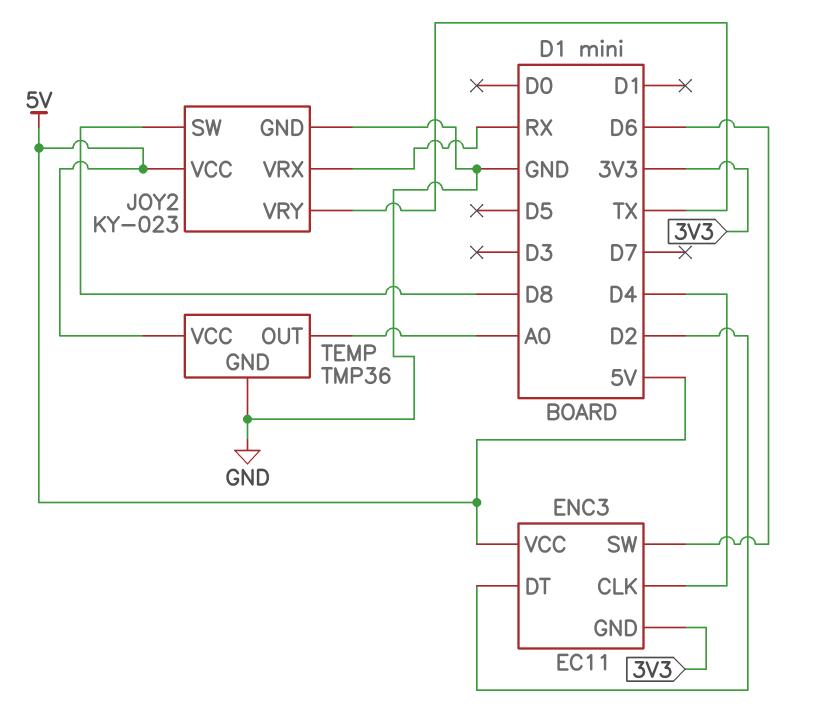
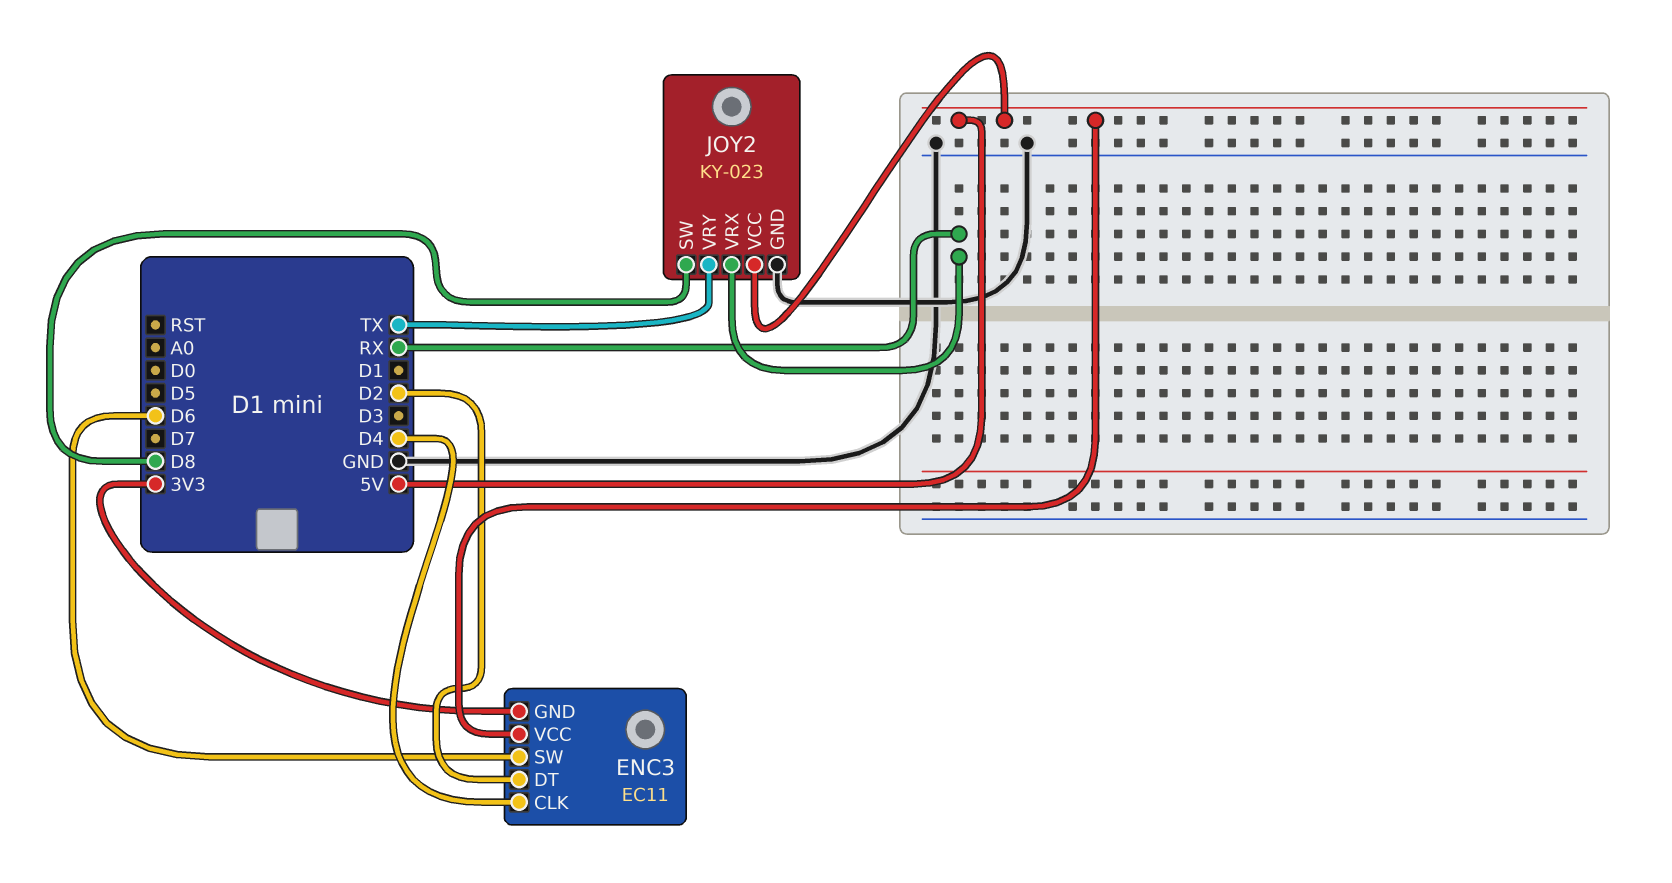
TEMP: TMP36 -> none
TEMP pin GND: GND -> none
TEMP pin OUT: A0 -> none
TEMP pin VCC: 5V -> none

